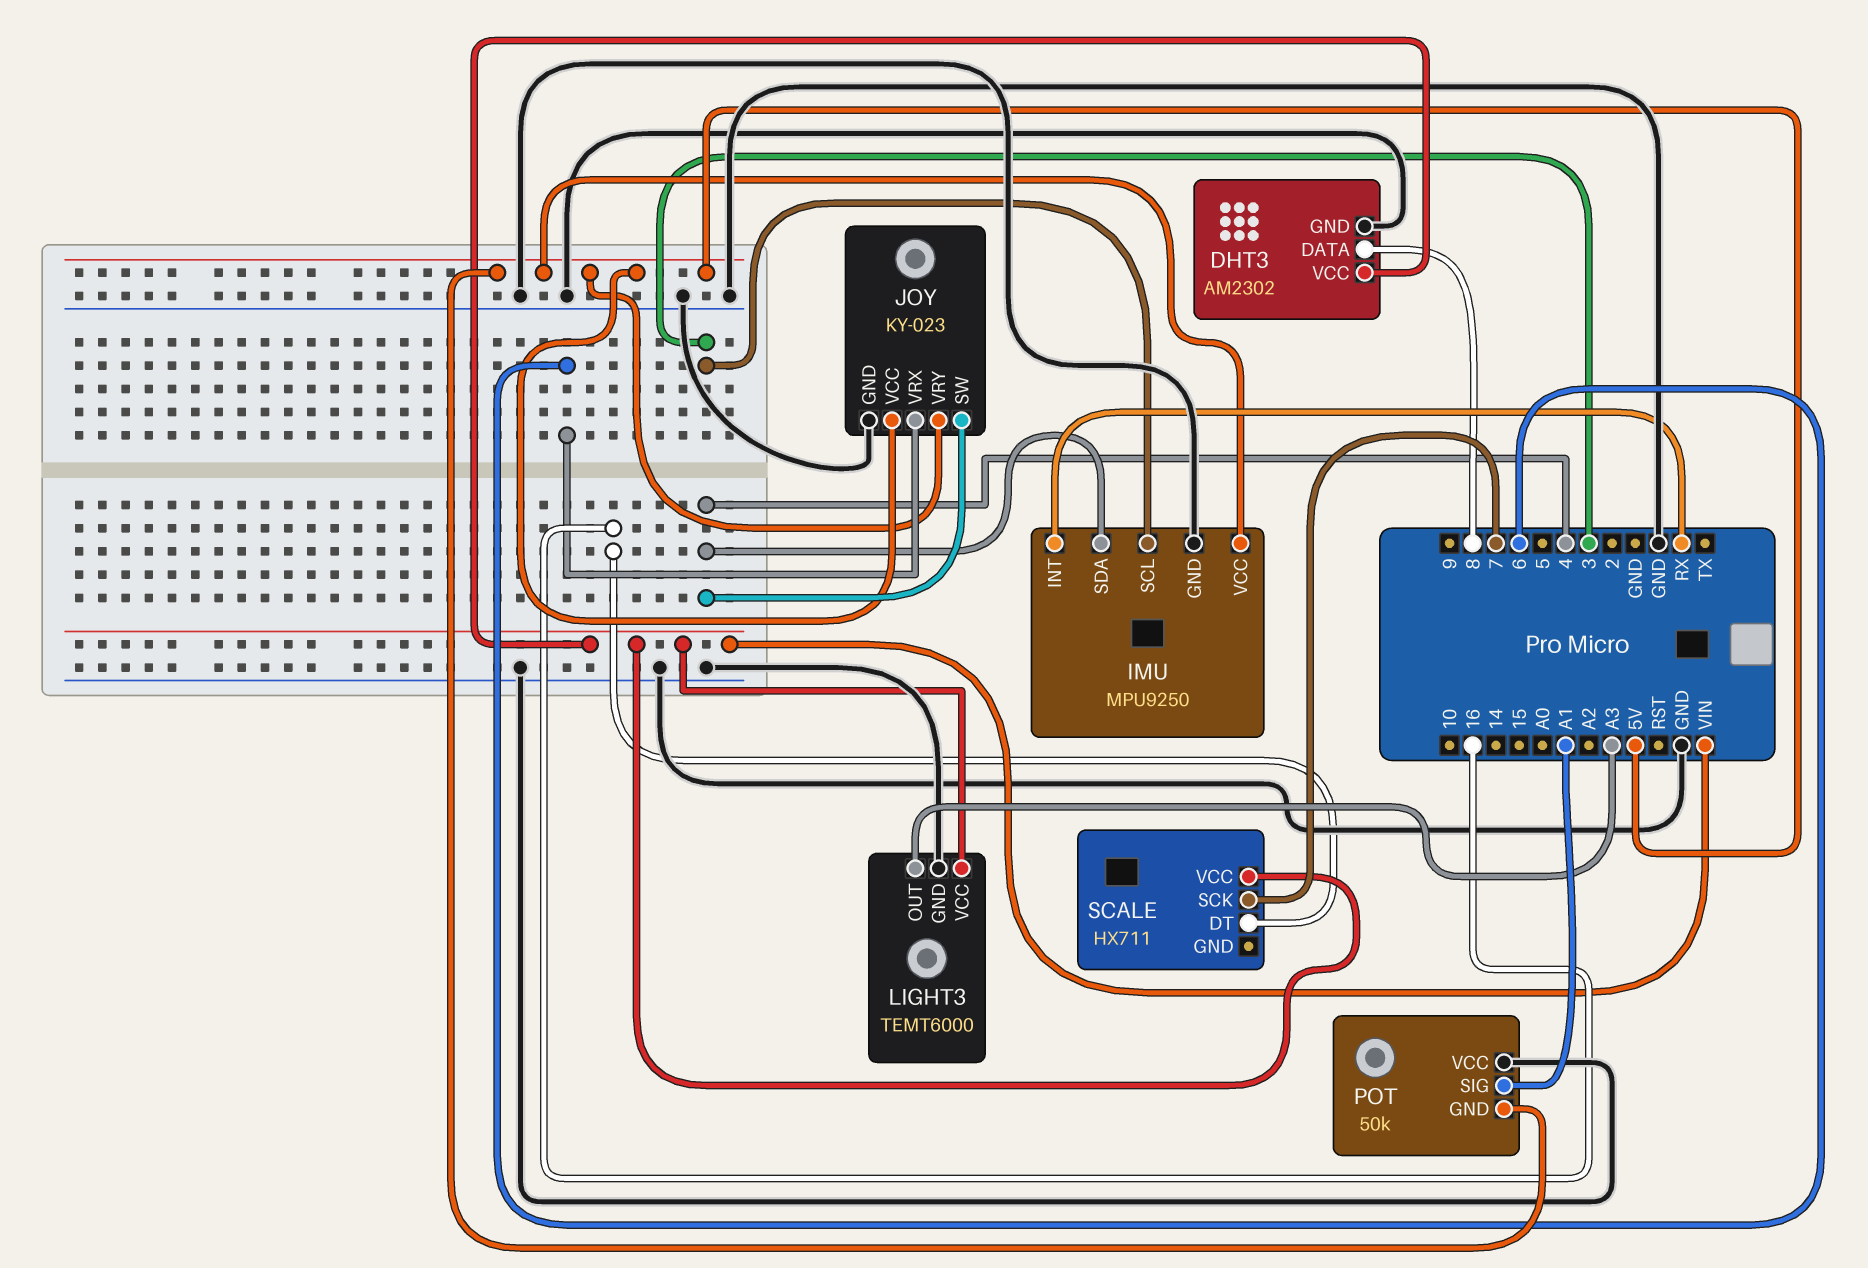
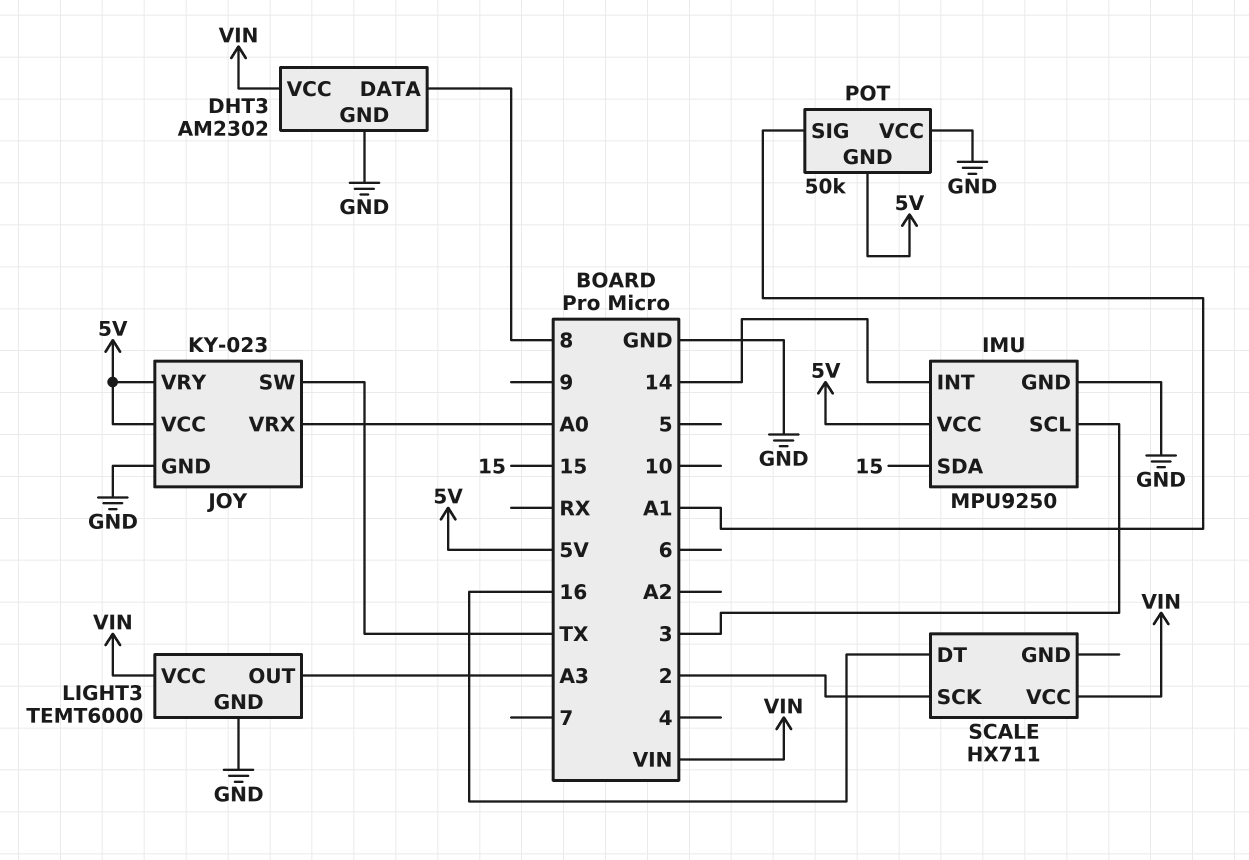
IMU pin INT: RX -> 14
IMU pin SDA: 4 -> 15
JOY pin SW: 4 -> TX
JOY pin VRX: 6 -> A0
SCALE pin SCK: 7 -> 2

